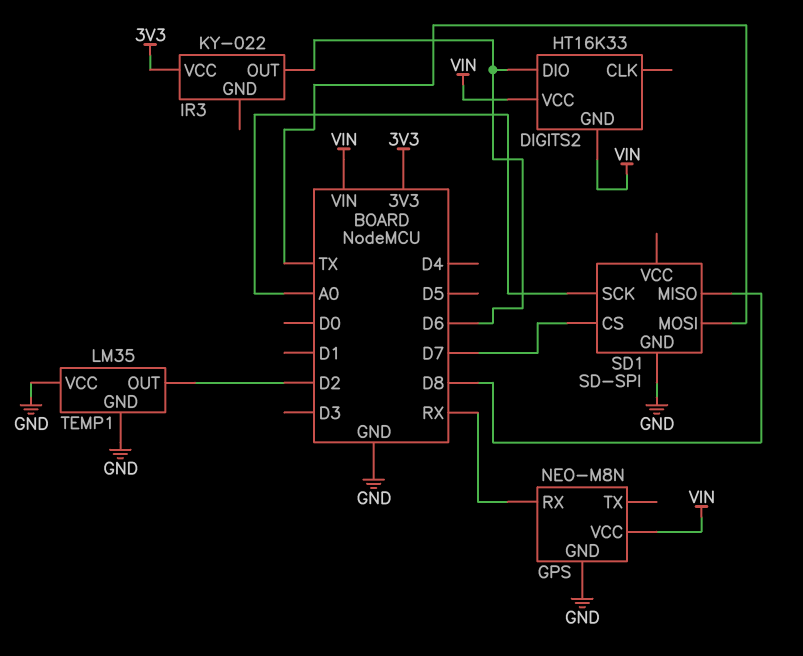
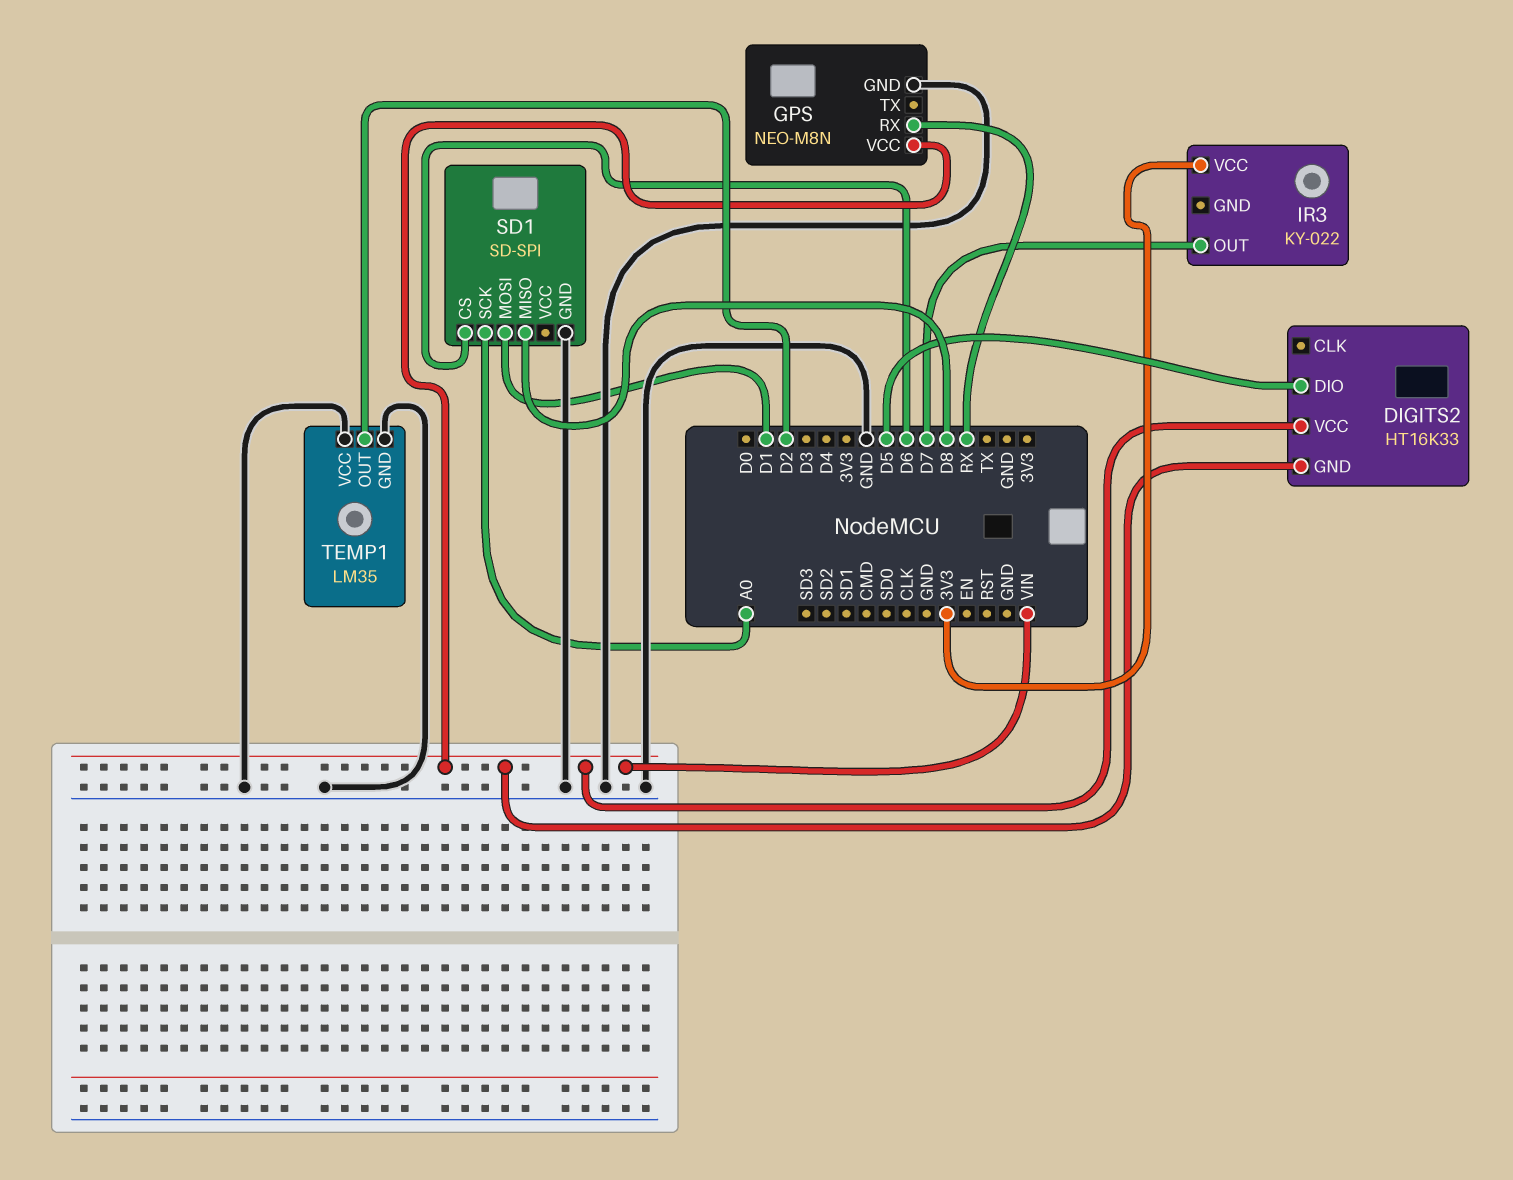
DIGITS2 pin DIO: D6 -> D5
IR3 pin OUT: D6 -> D7
SD1 pin CS: D7 -> D6
SD1 pin MOSI: TX -> D1

